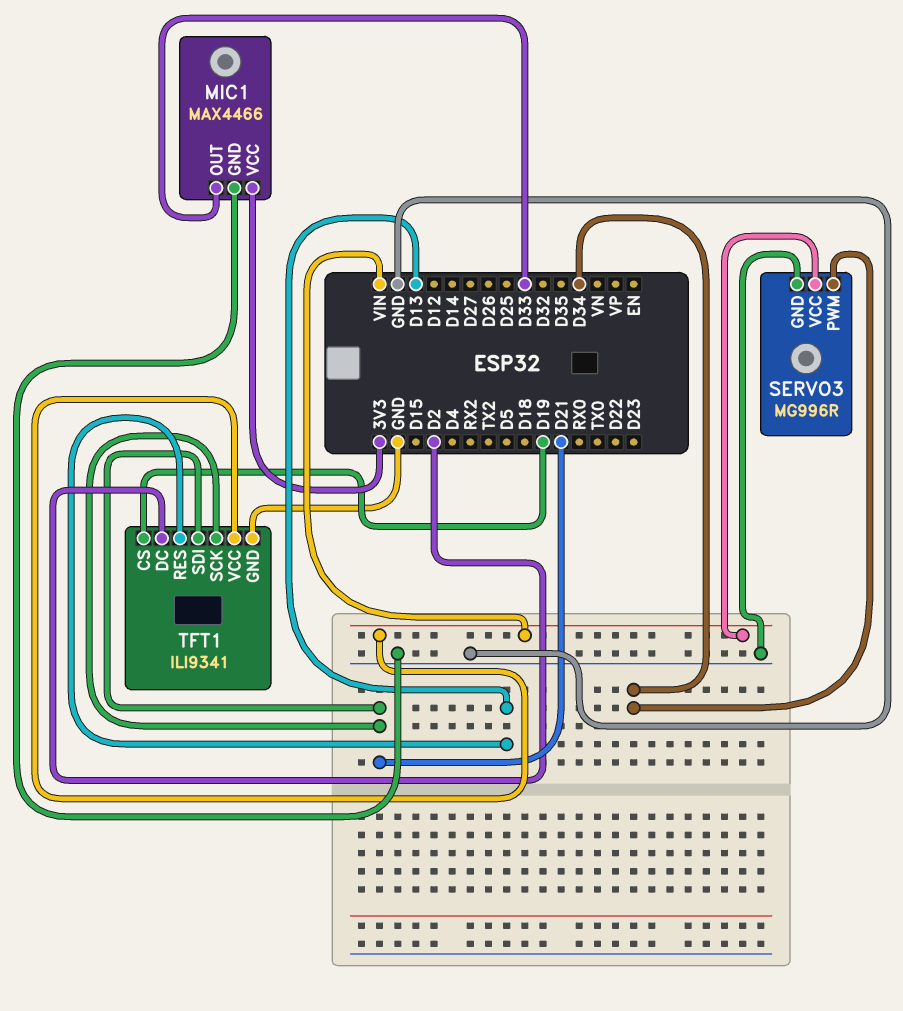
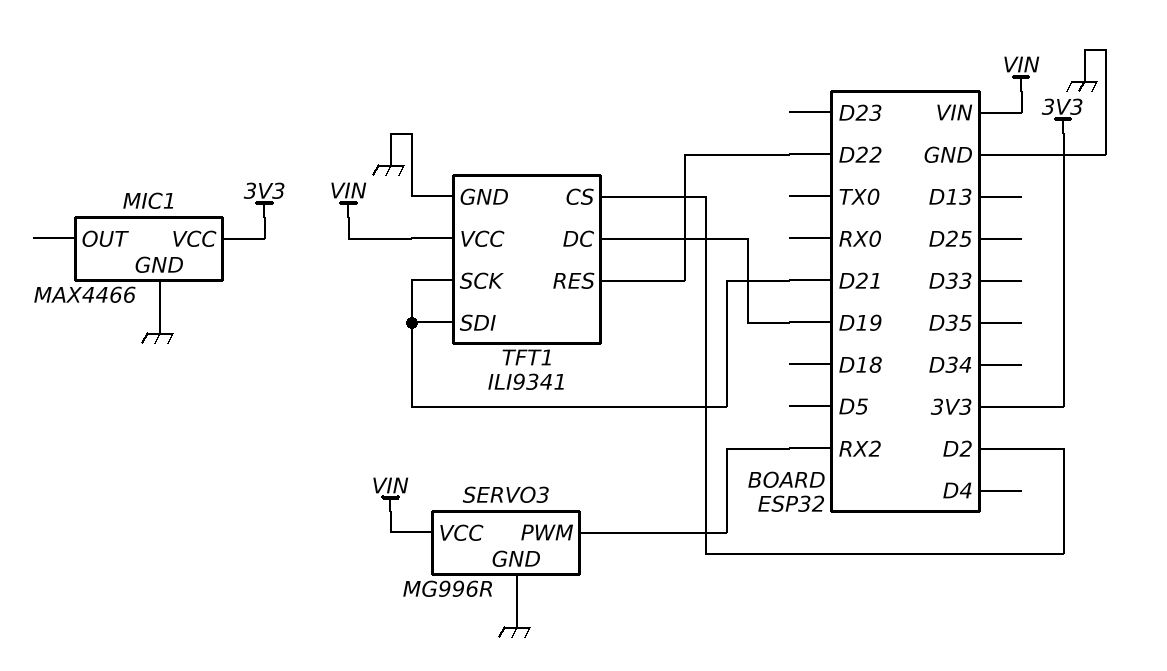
MIC1 pin OUT: D33 -> none
SERVO3 pin PWM: D34 -> RX2
TFT1 pin CS: D19 -> D2
TFT1 pin DC: D2 -> D19
TFT1 pin RES: D13 -> D22

